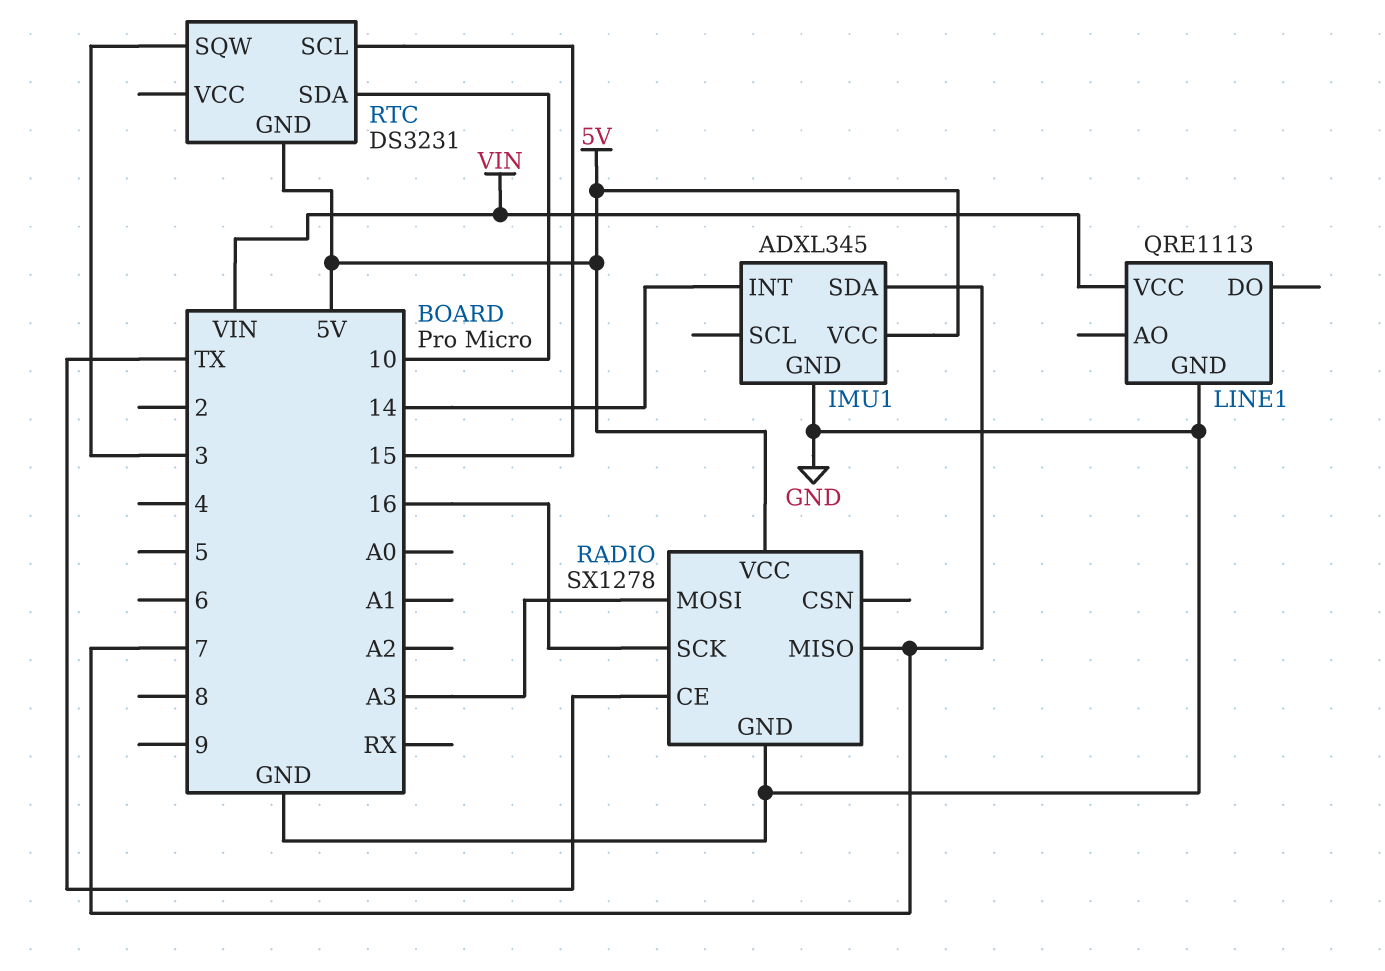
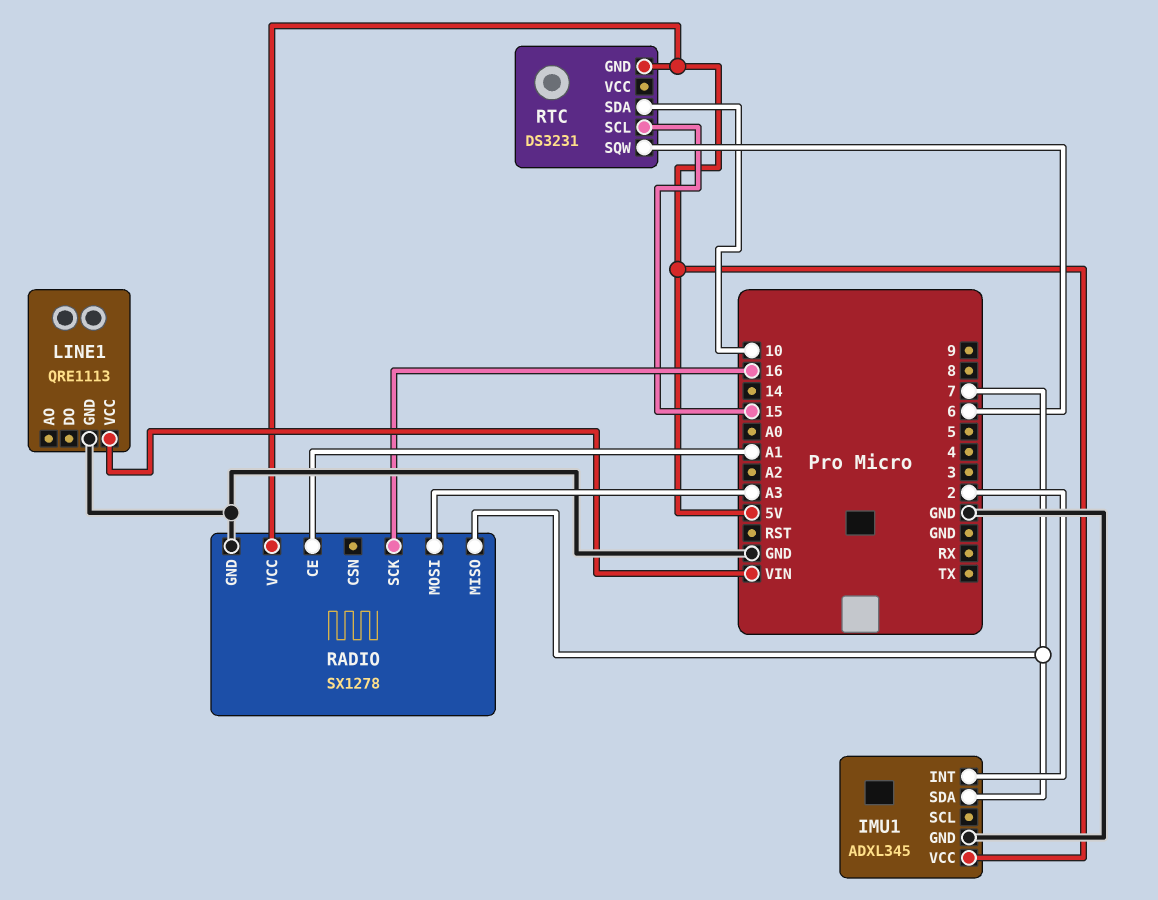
IMU1 pin INT: 14 -> 2
RADIO pin CE: TX -> A1
RTC pin SQW: 3 -> 6

